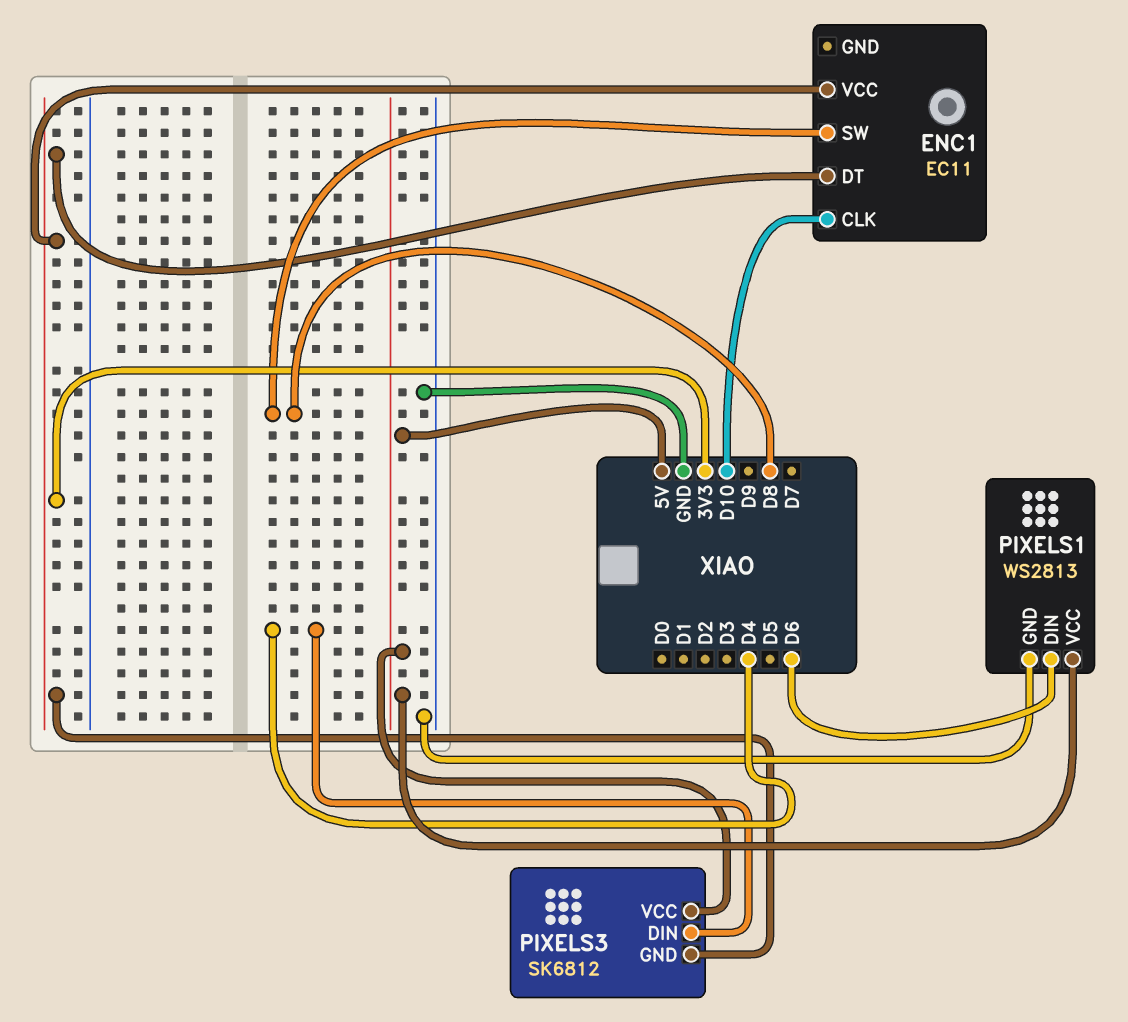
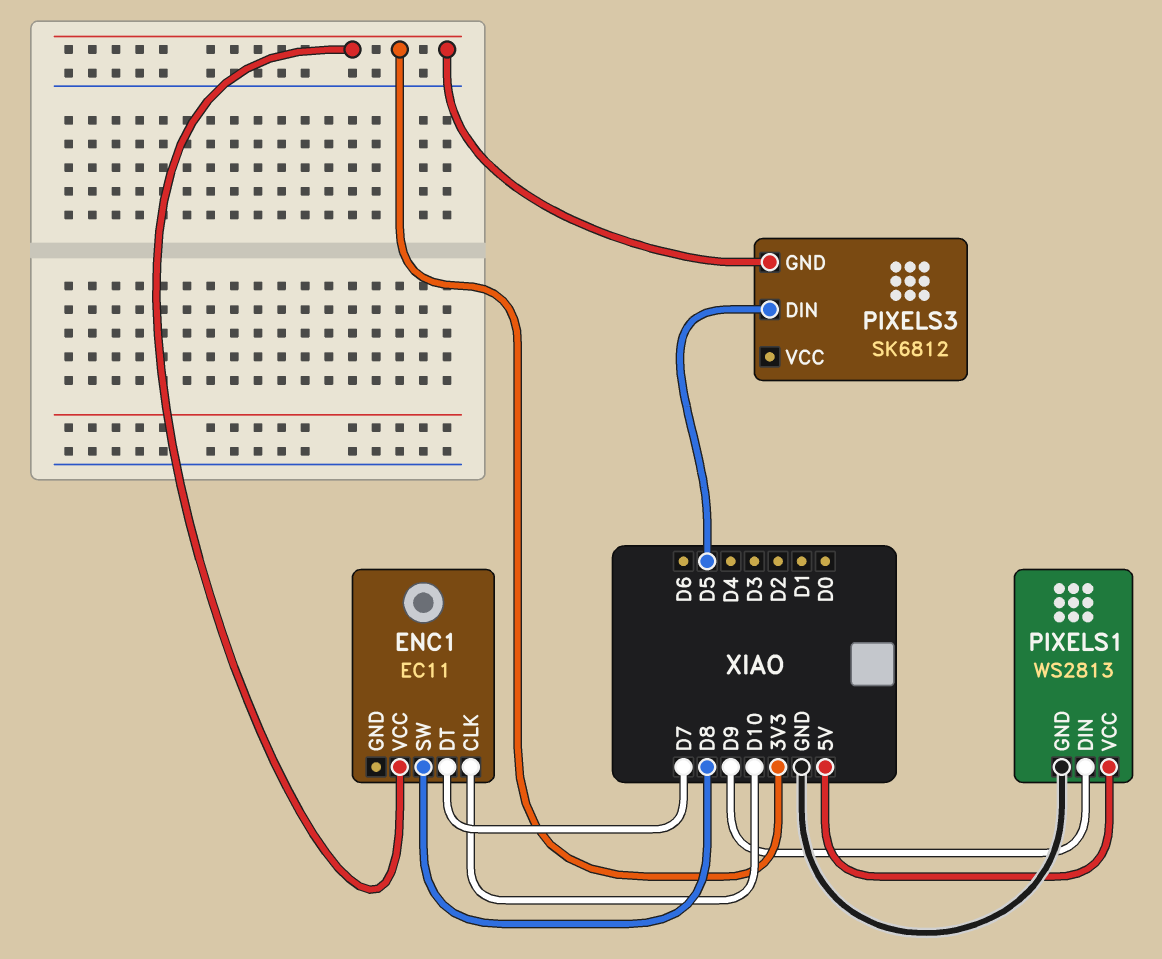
ENC1 pin DT: 3V3 -> D7
PIXELS1 pin DIN: D6 -> D9
PIXELS3 pin DIN: D4 -> D5
PIXELS3 pin VCC: 5V -> none

